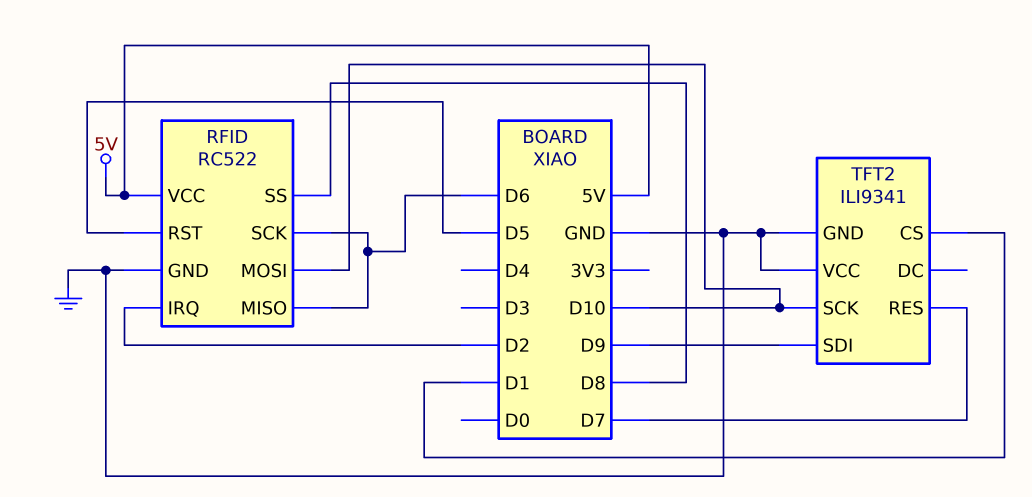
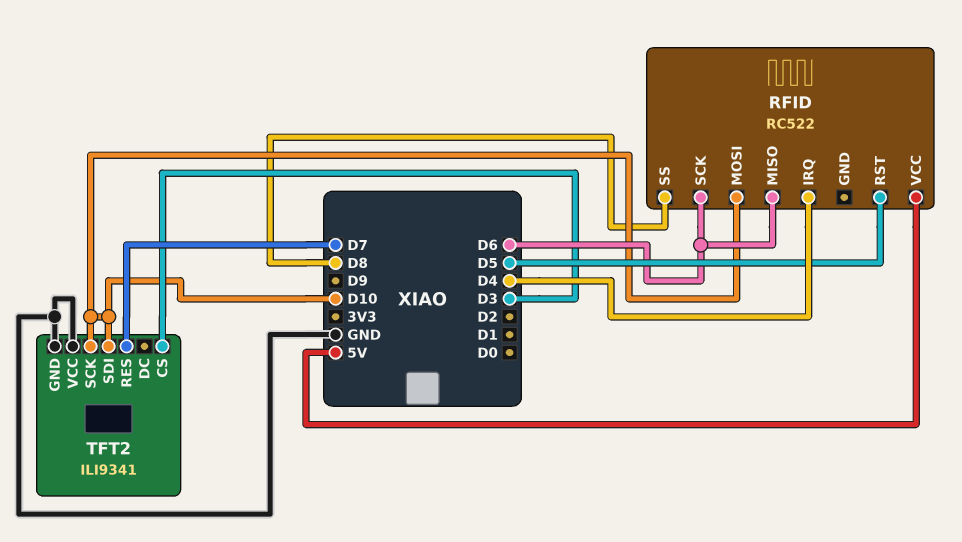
RFID pin GND: GND -> none
RFID pin IRQ: D2 -> D4
TFT2 pin CS: D1 -> D3
TFT2 pin SDI: D9 -> D10

